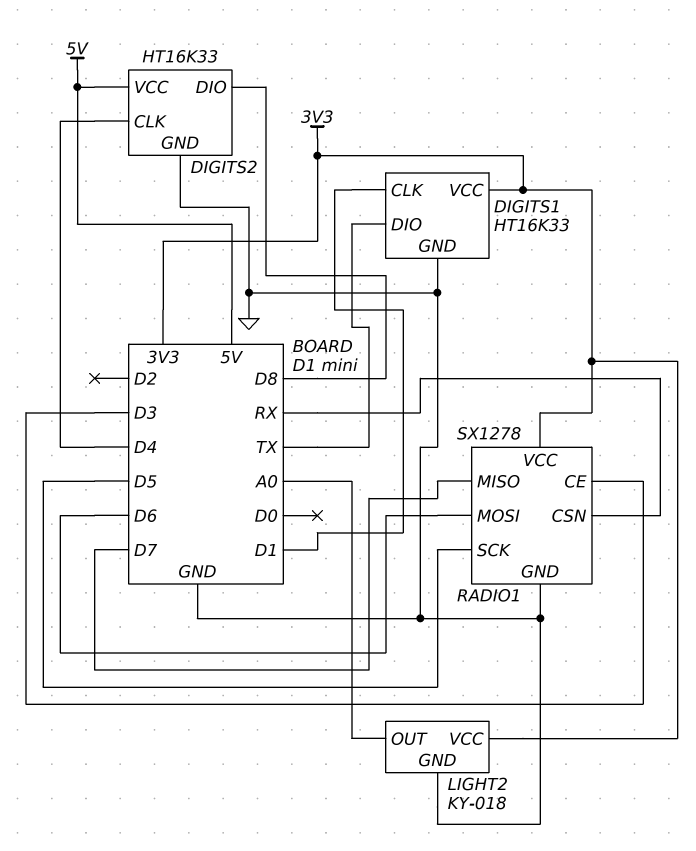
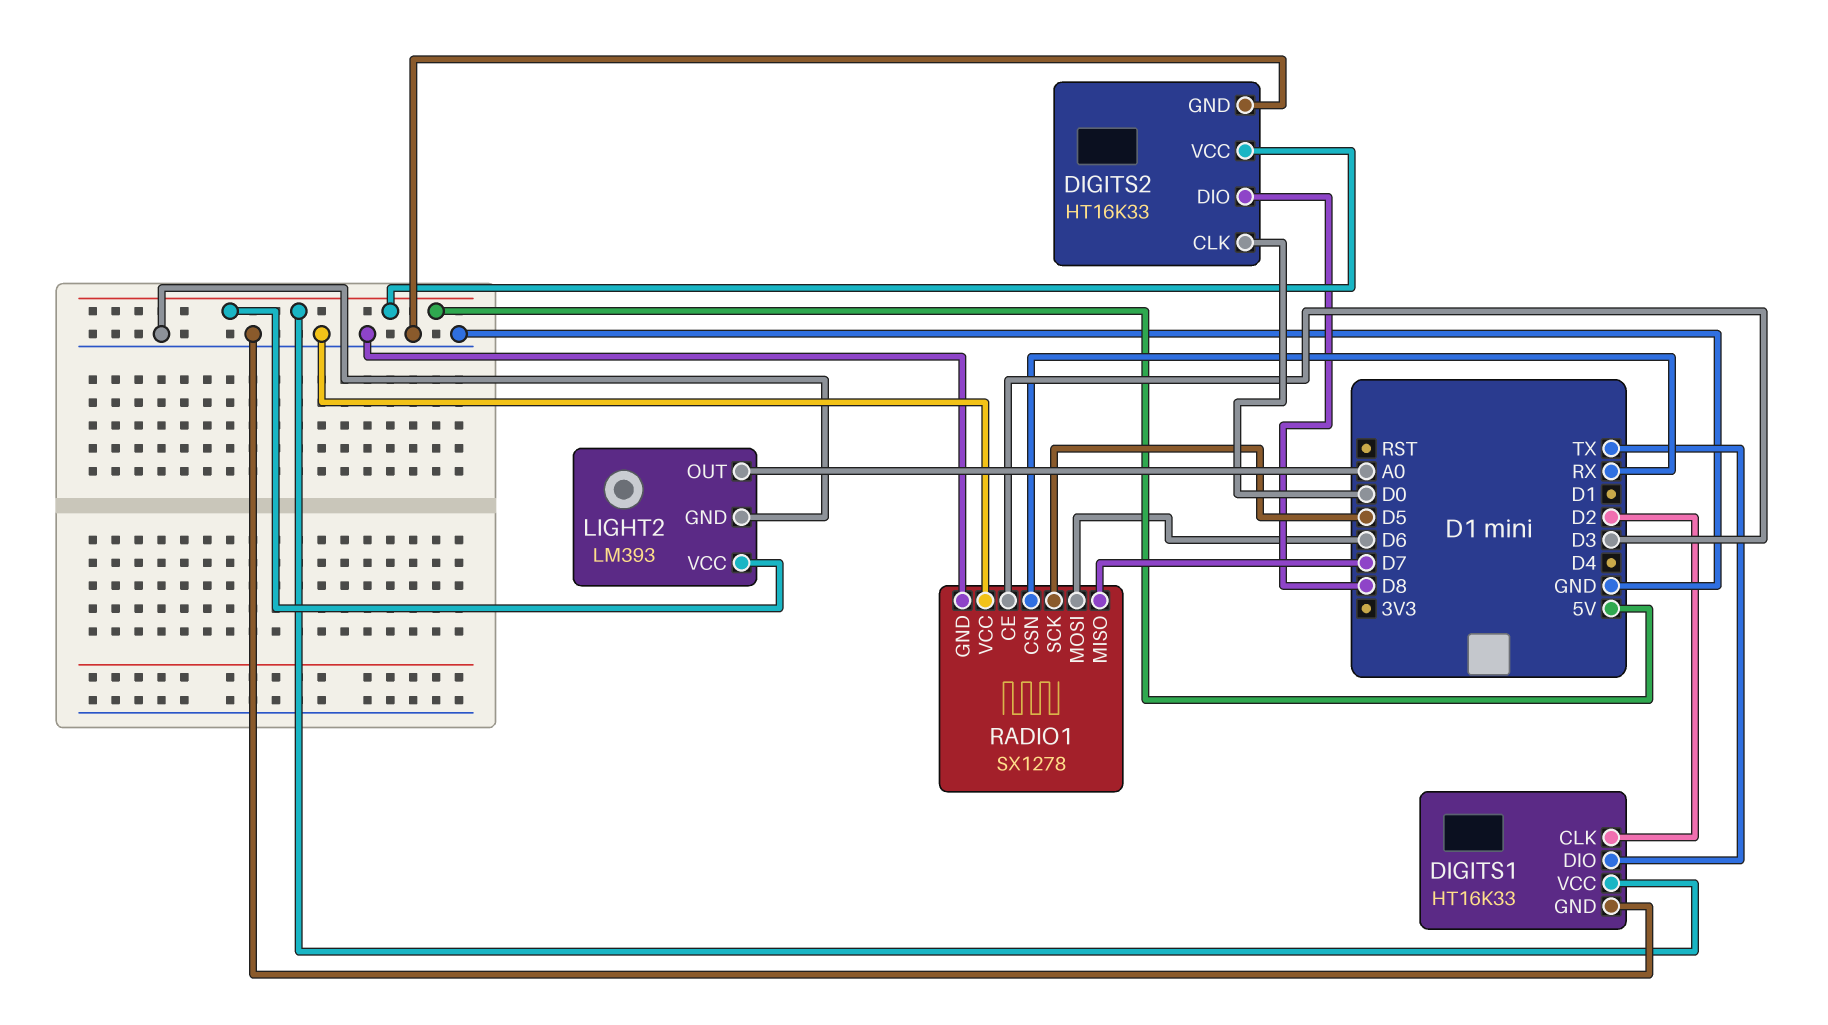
DIGITS1 pin CLK: D1 -> D2
DIGITS1 pin VCC: 3V3 -> 5V
DIGITS2 pin CLK: D4 -> D0
LIGHT2: KY-018 -> LM393
LIGHT2 pin VCC: 3V3 -> 5V
RADIO1 pin VCC: 3V3 -> GND

